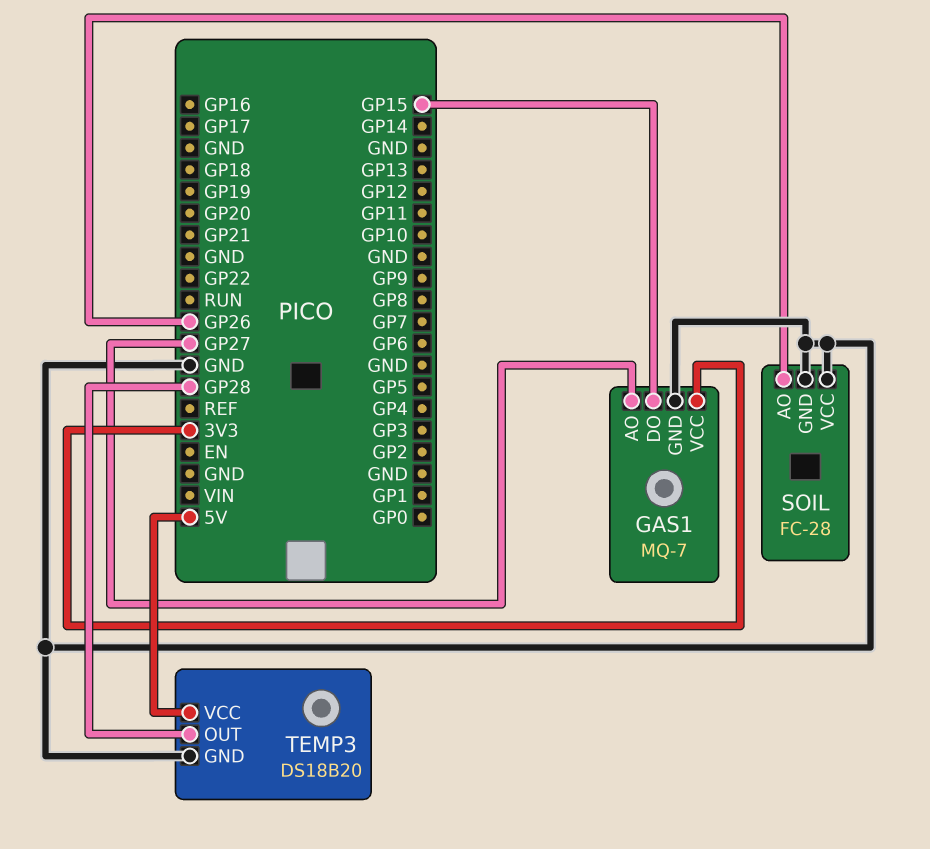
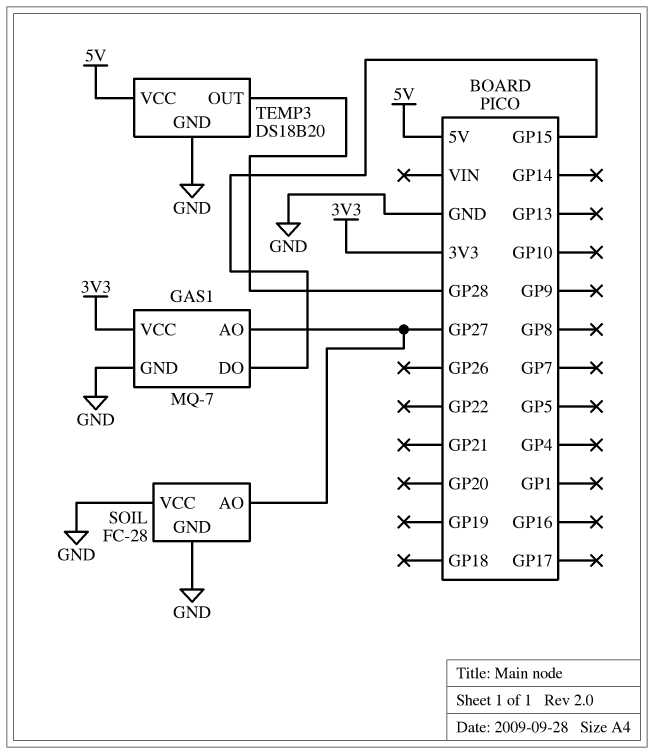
SOIL pin AO: GP26 -> GP27

